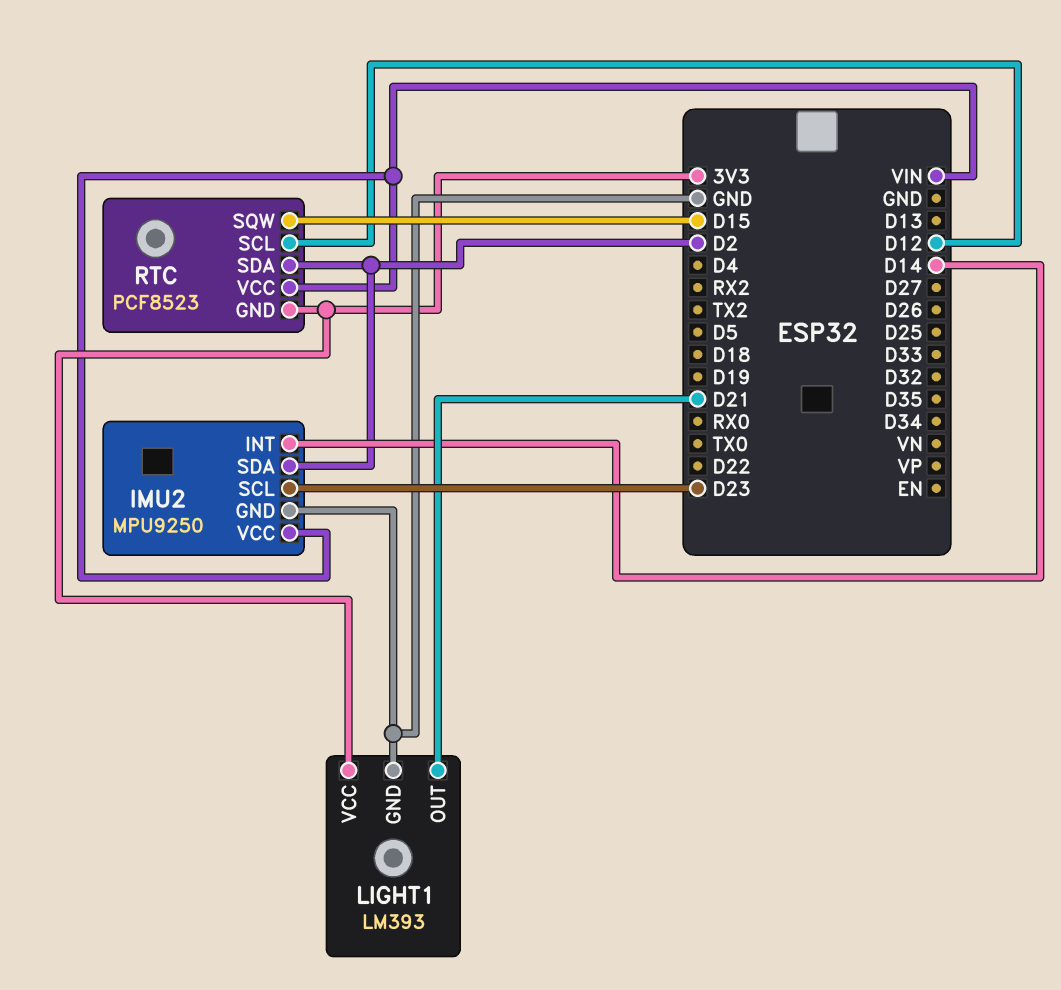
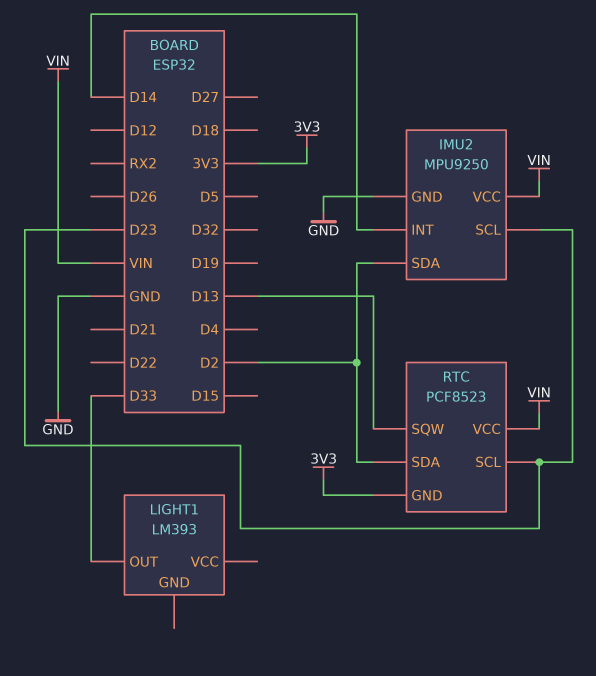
LIGHT1 pin GND: GND -> none
LIGHT1 pin OUT: D21 -> D33
LIGHT1 pin VCC: 3V3 -> none
RTC pin SCL: D12 -> D23
RTC pin SQW: D15 -> D13

